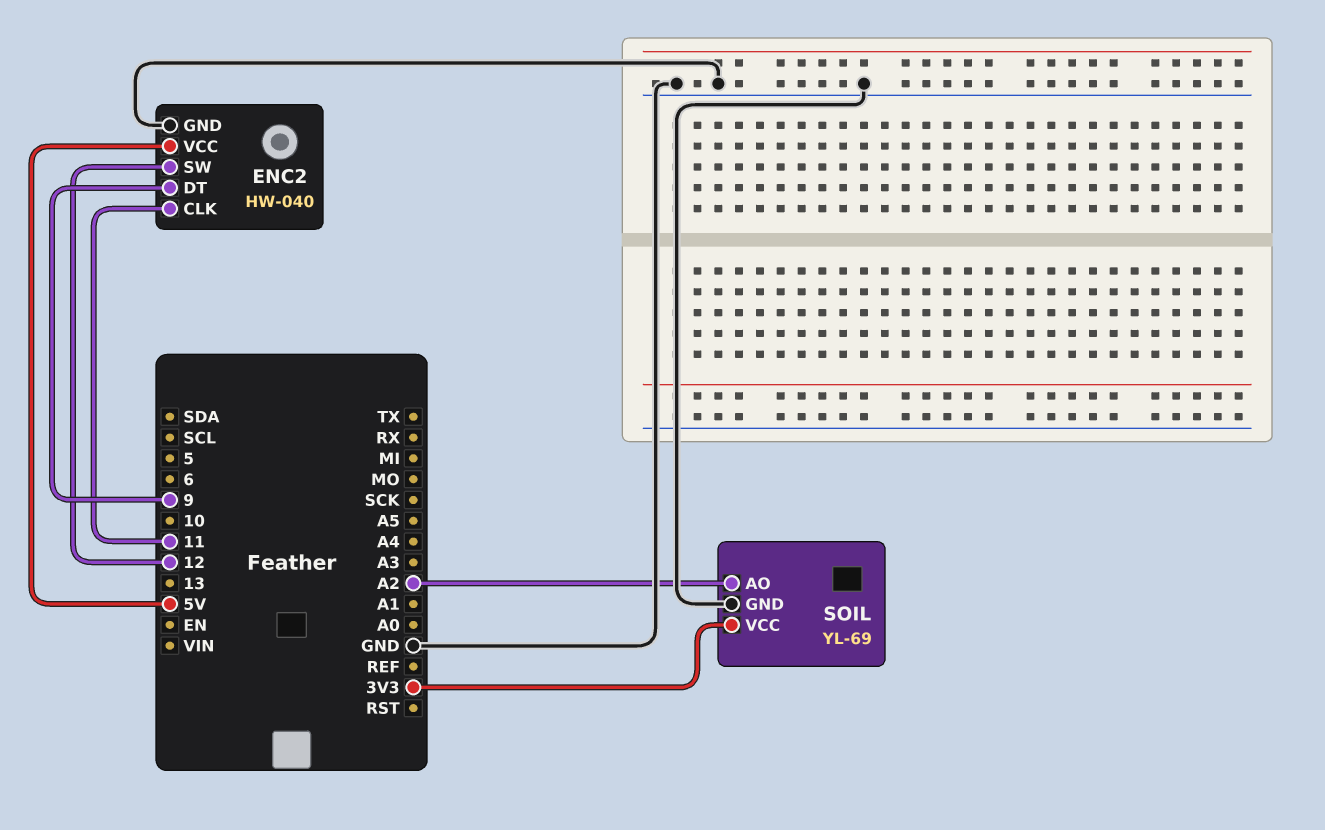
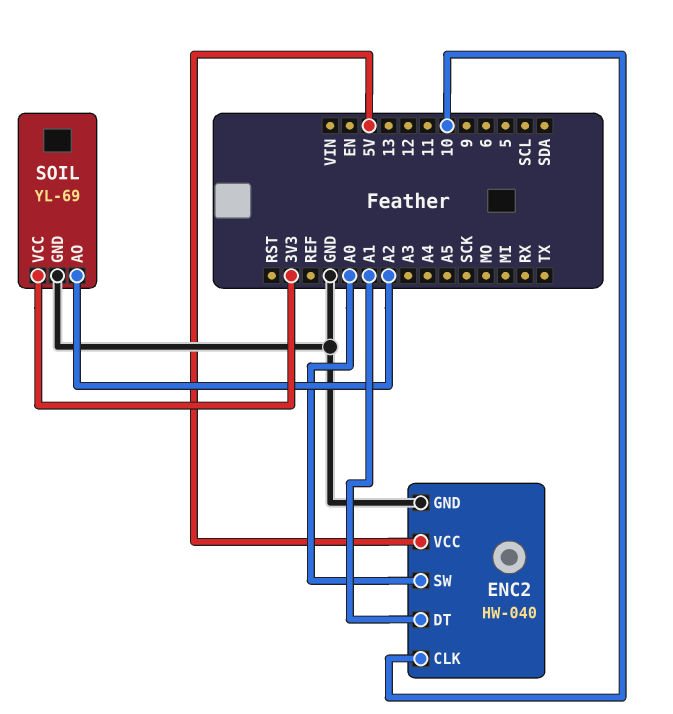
ENC2 pin CLK: 11 -> 10
ENC2 pin DT: 9 -> A1
ENC2 pin SW: 12 -> A0

